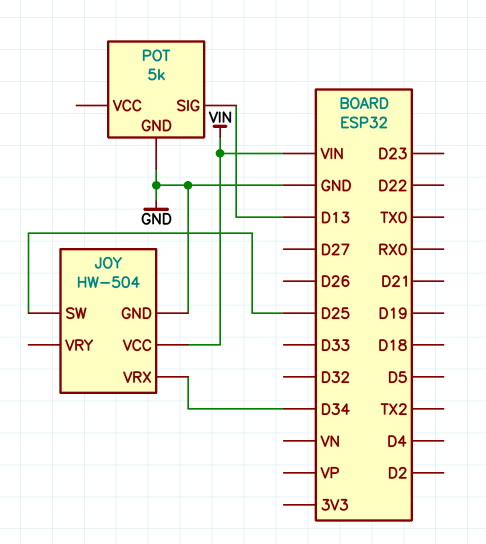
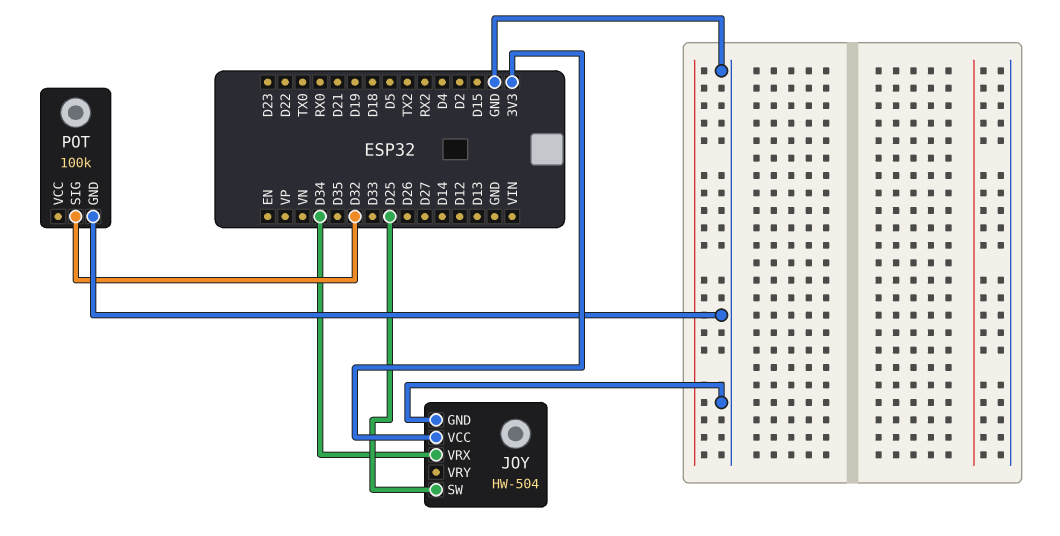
JOY pin VCC: VIN -> 3V3
POT: 5k -> 100k
POT pin SIG: D13 -> D32

